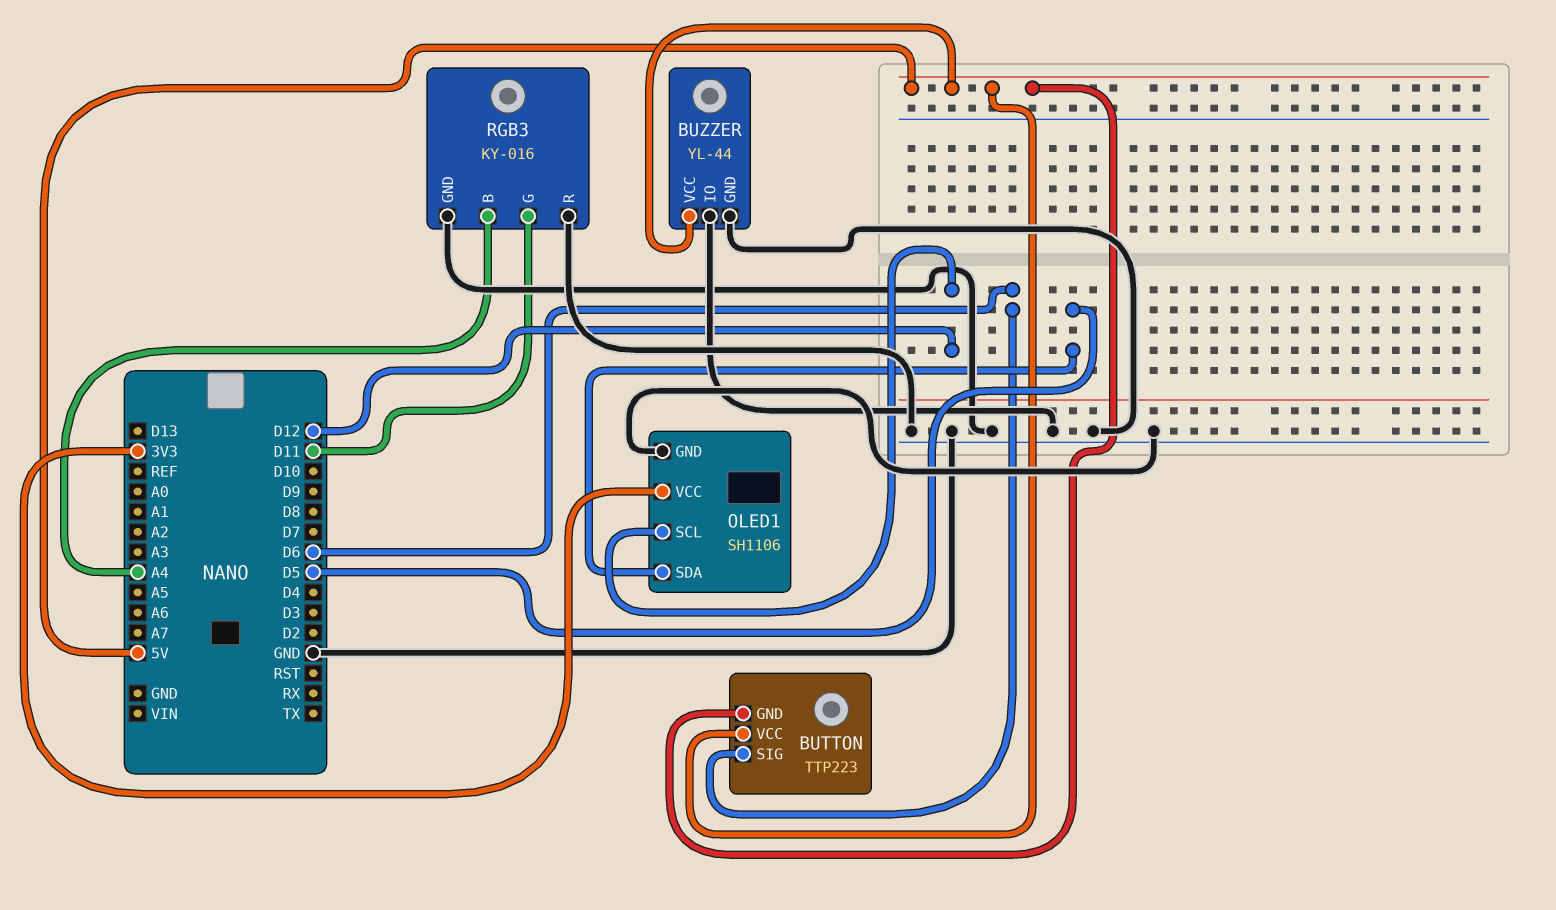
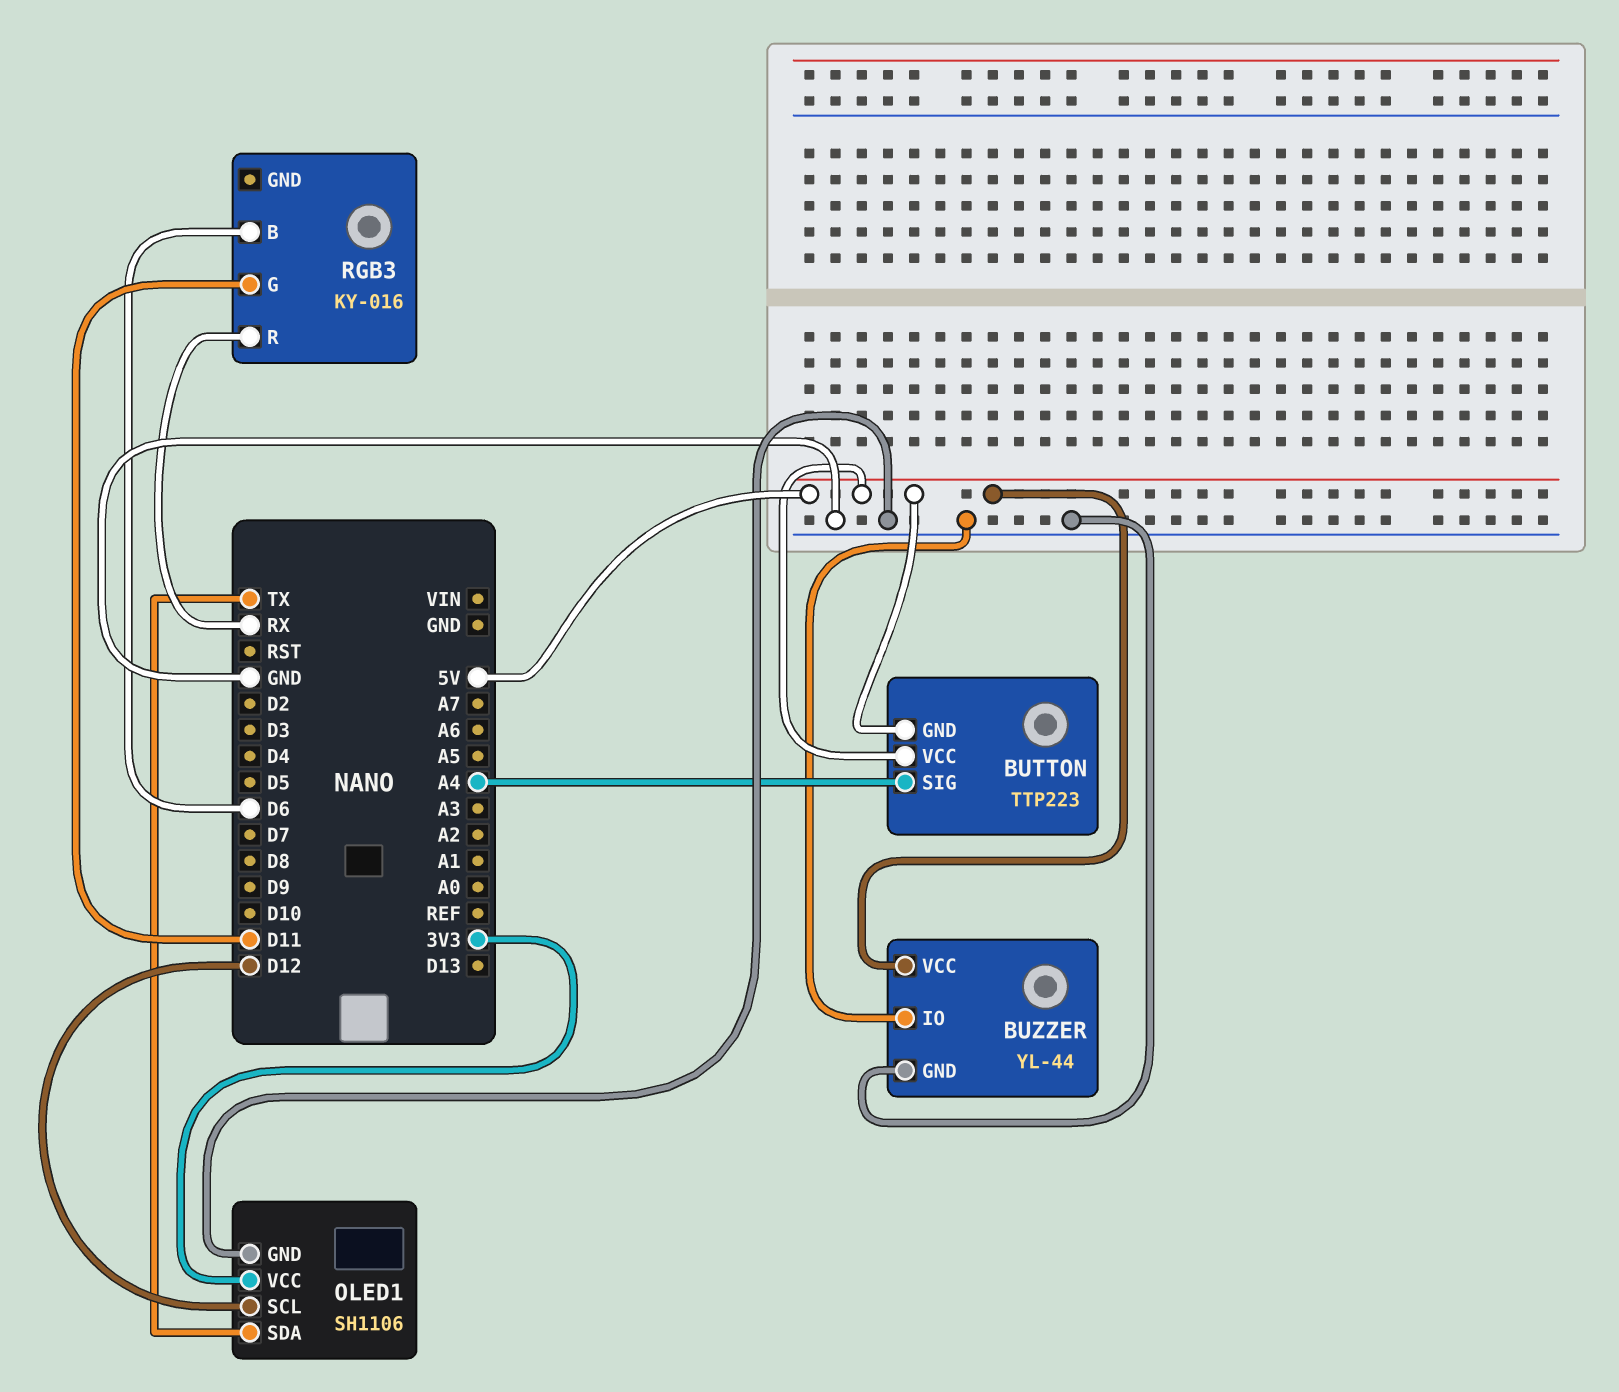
BUTTON pin SIG: D6 -> A4
OLED1 pin SDA: D5 -> TX
RGB3 pin B: A4 -> D6
RGB3 pin GND: GND -> none
RGB3 pin R: GND -> RX

